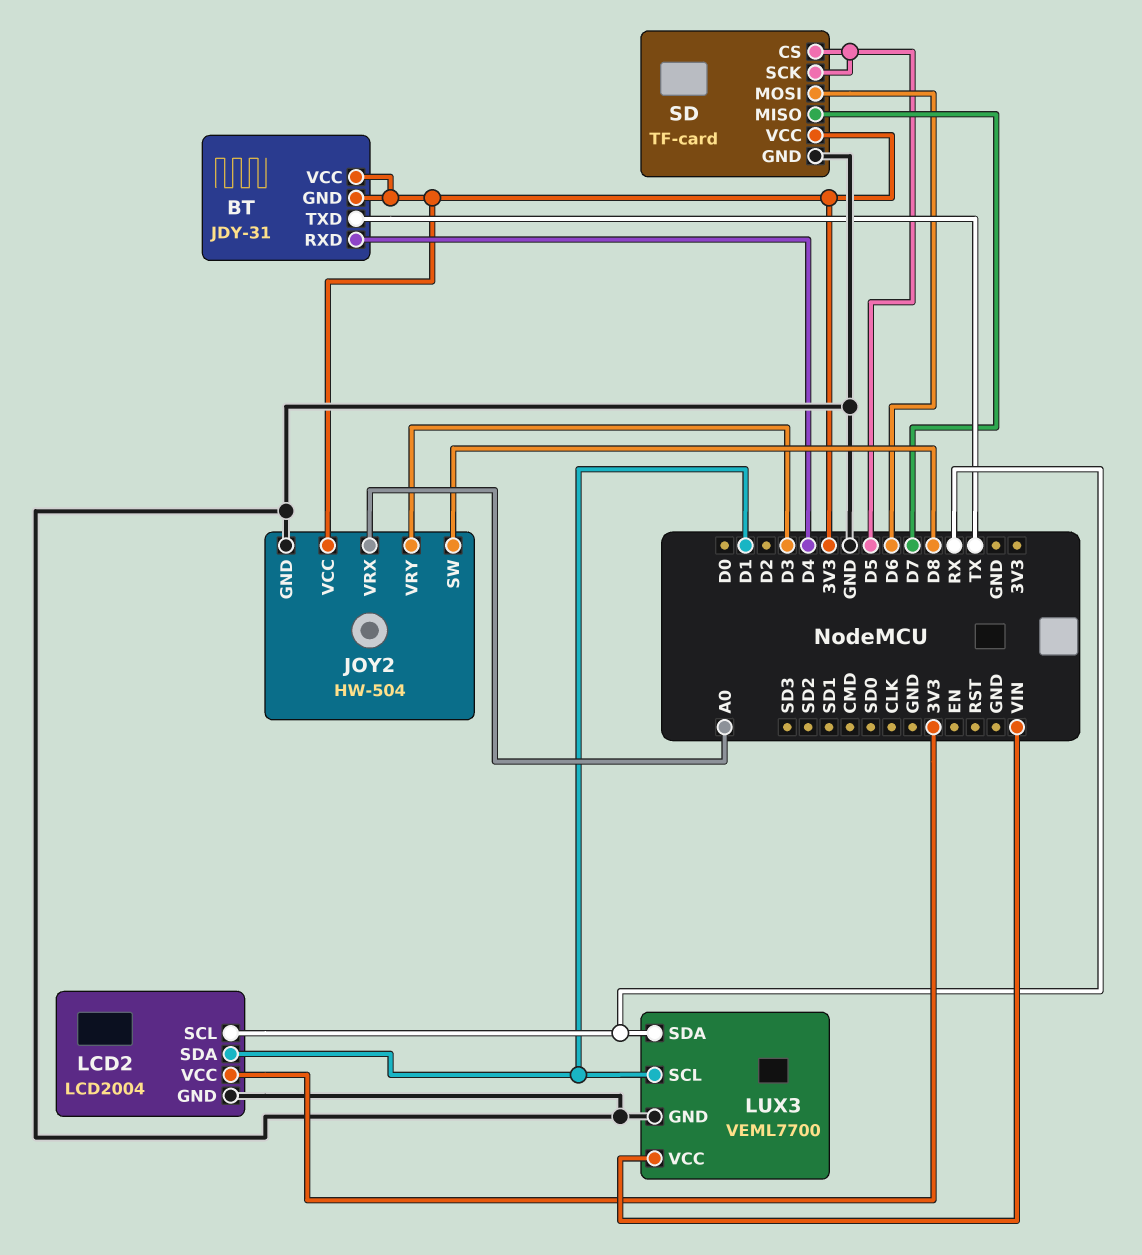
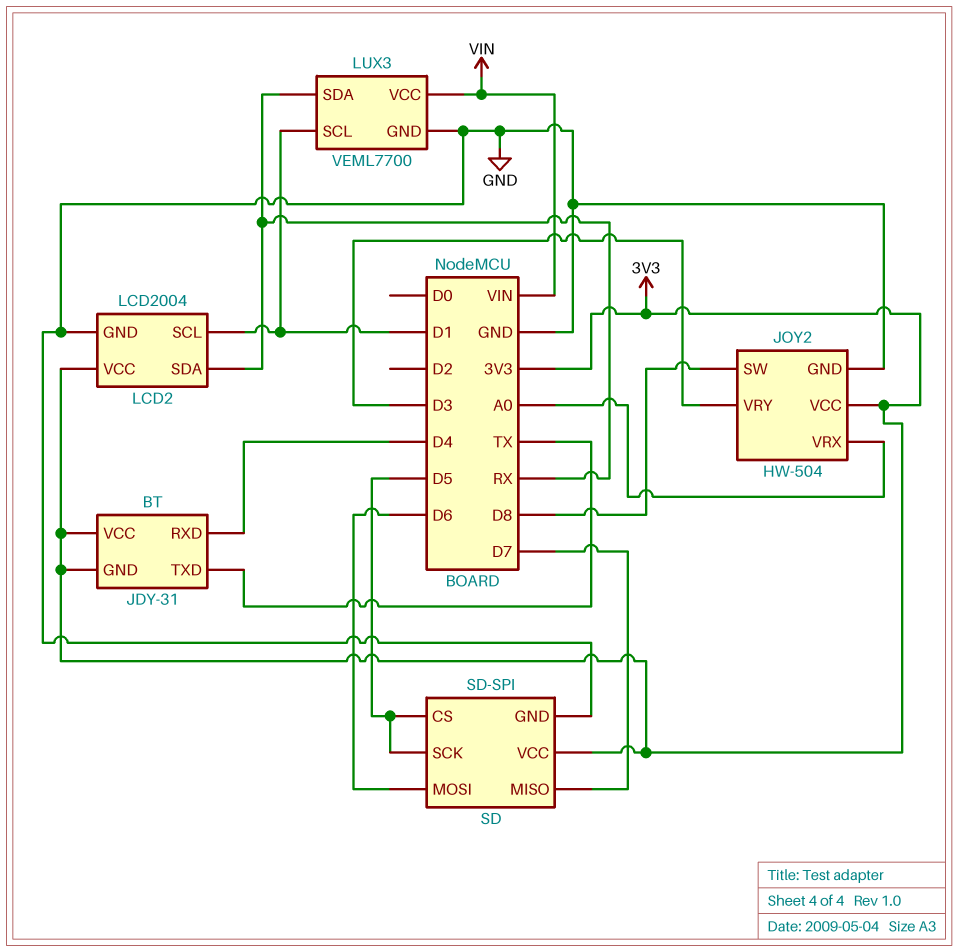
LCD2 pin SCL: RX -> D1
LCD2 pin SDA: D1 -> RX
SD: TF-card -> SD-SPI

